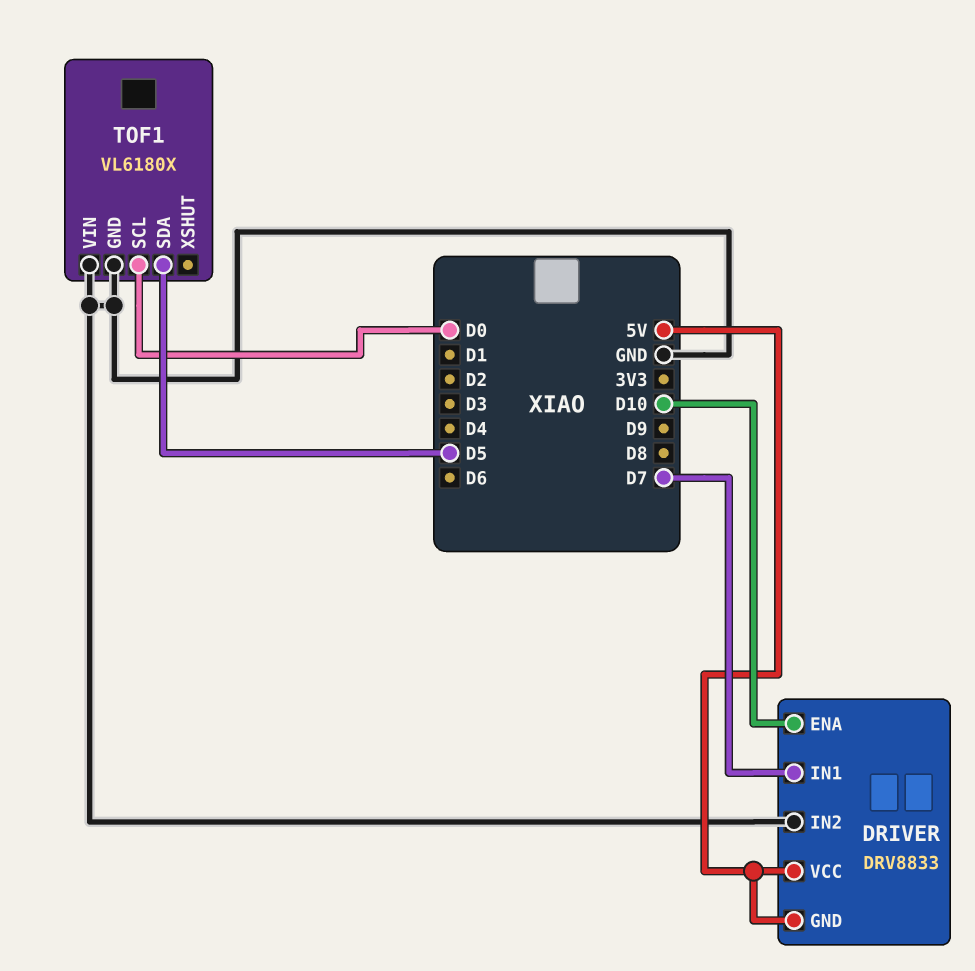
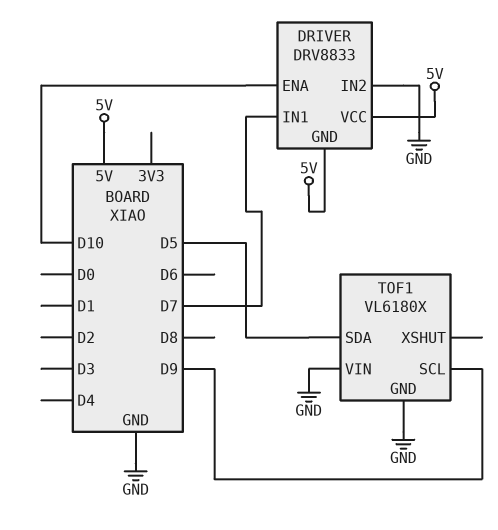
TOF1 pin SCL: D0 -> D9

